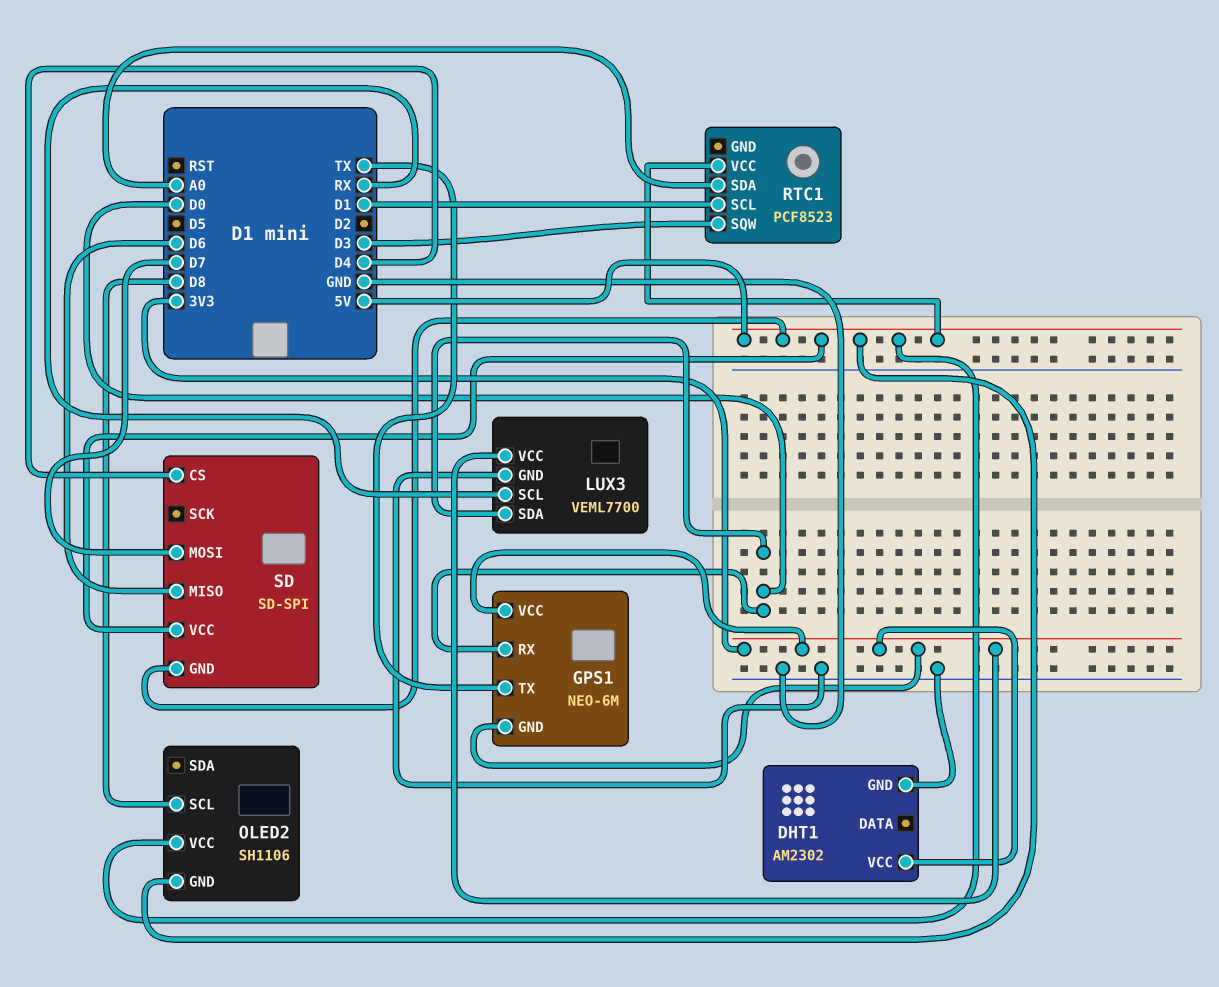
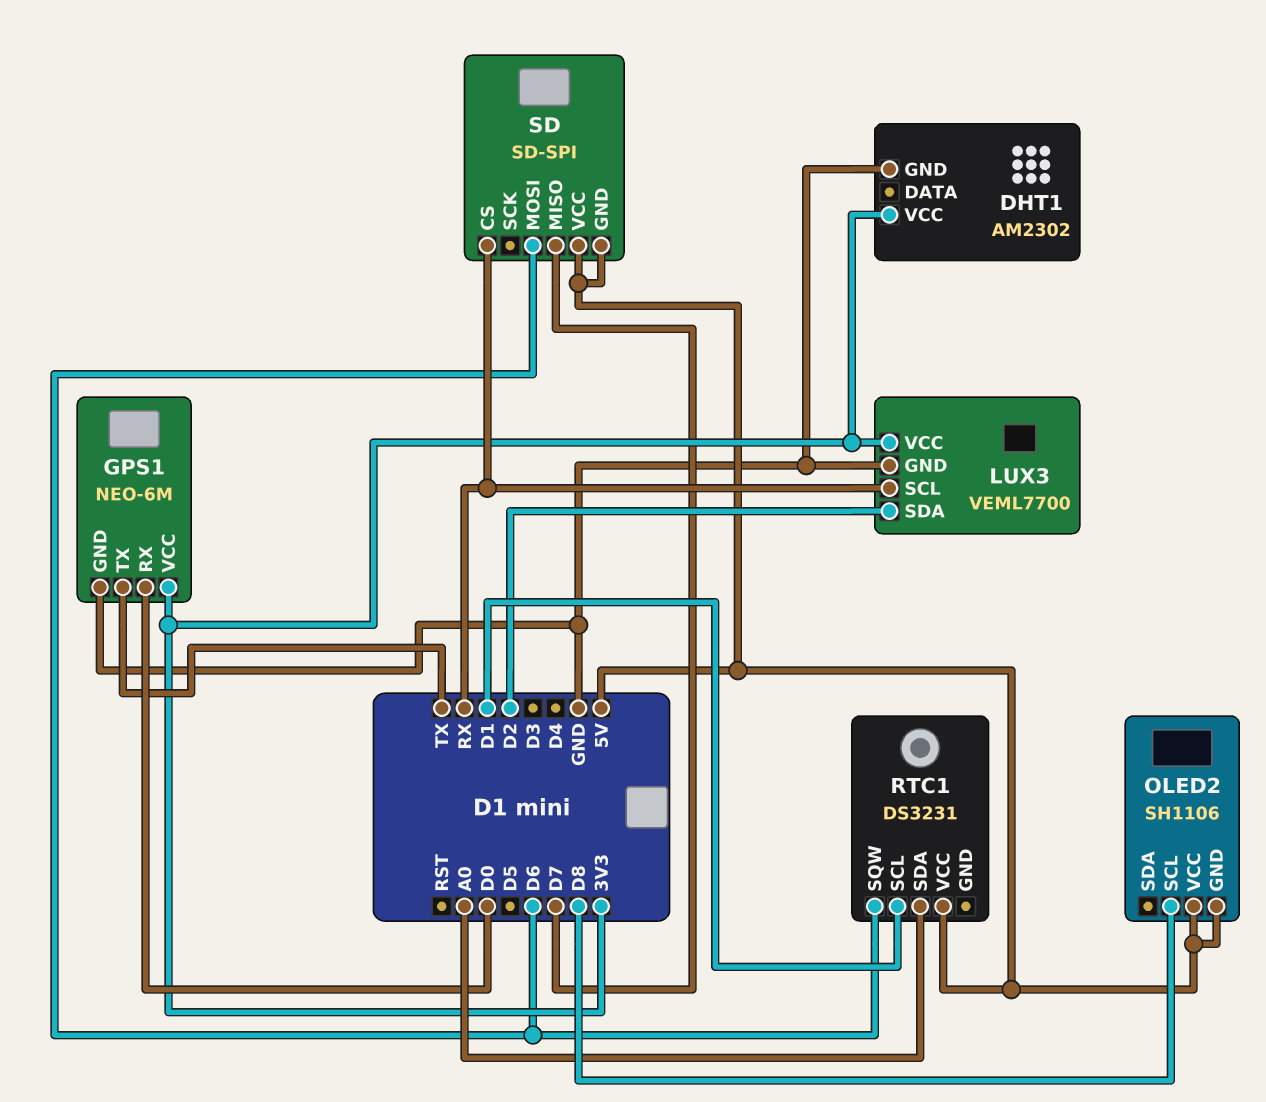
GPS1 pin GND: 3V3 -> GND
LUX3 pin SDA: D0 -> D2
RTC1: PCF8523 -> DS3231
RTC1 pin SQW: D3 -> D6
SD pin CS: D4 -> RX
SD pin MISO: D6 -> D7
SD pin MOSI: D7 -> D6

